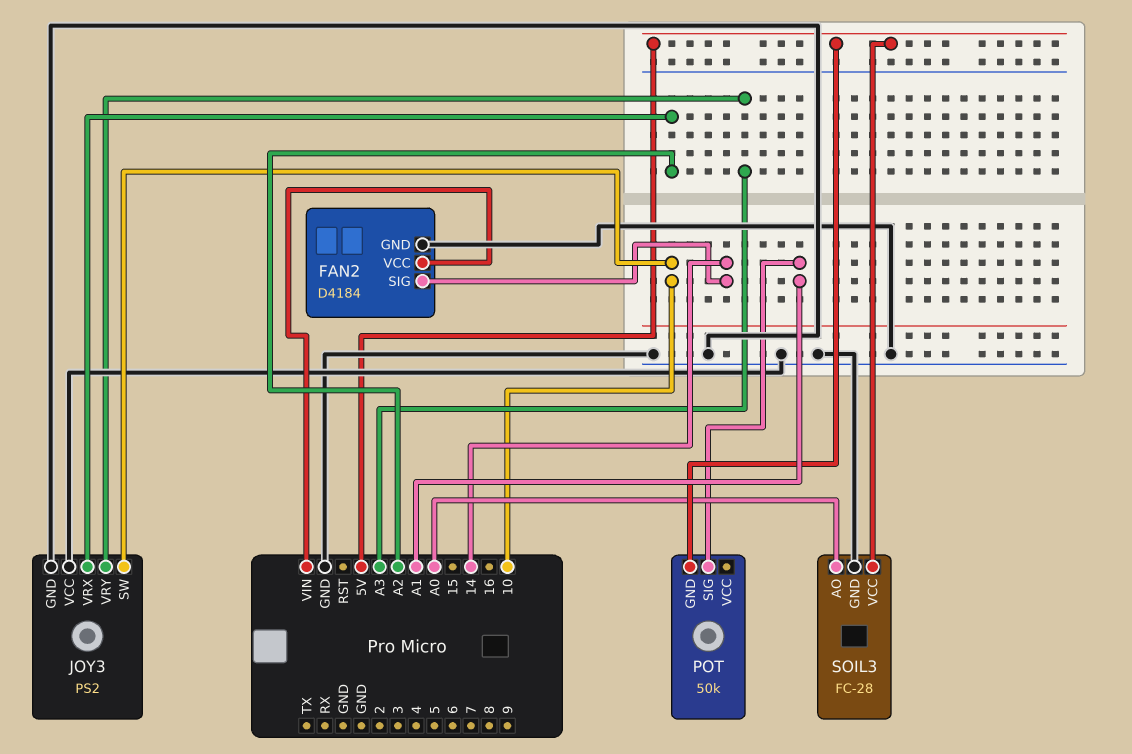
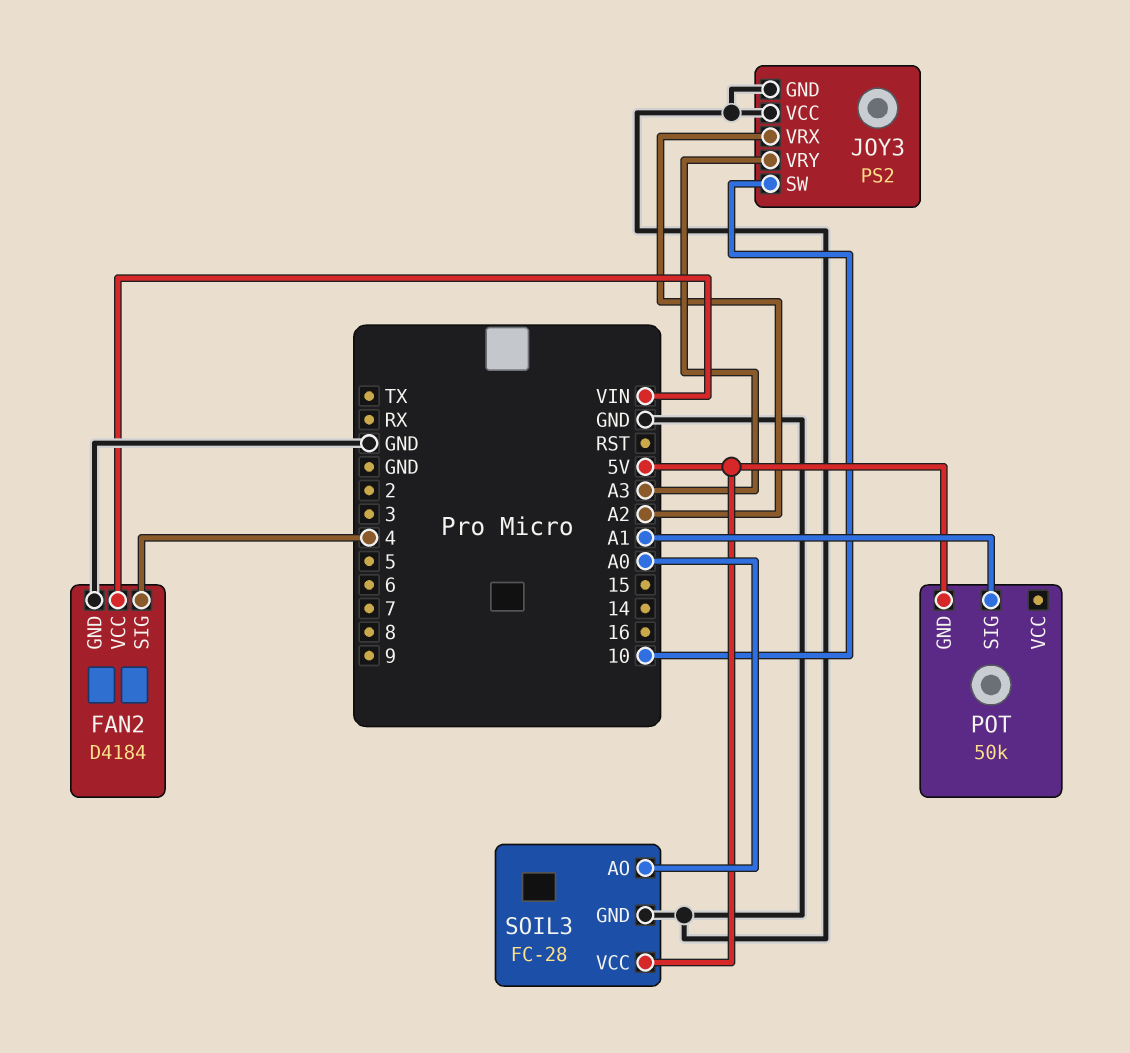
FAN2 pin SIG: 14 -> 4

